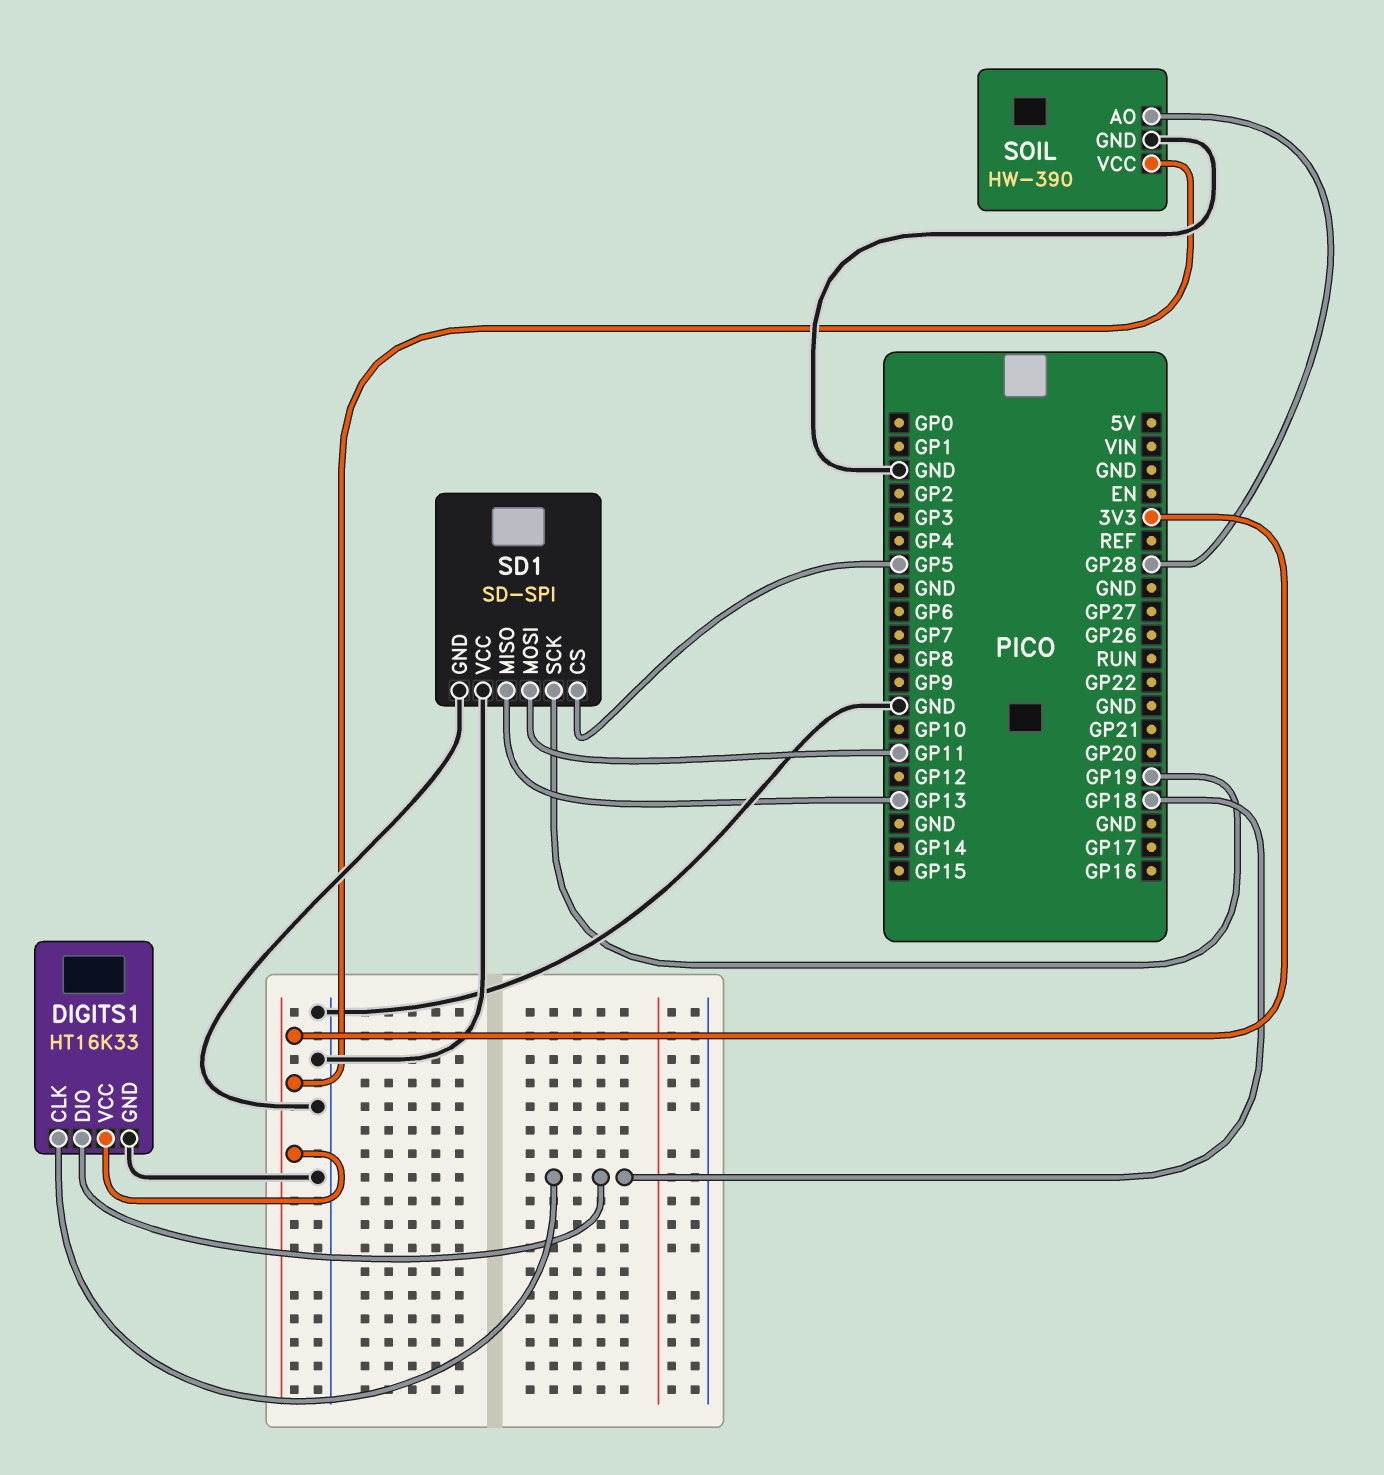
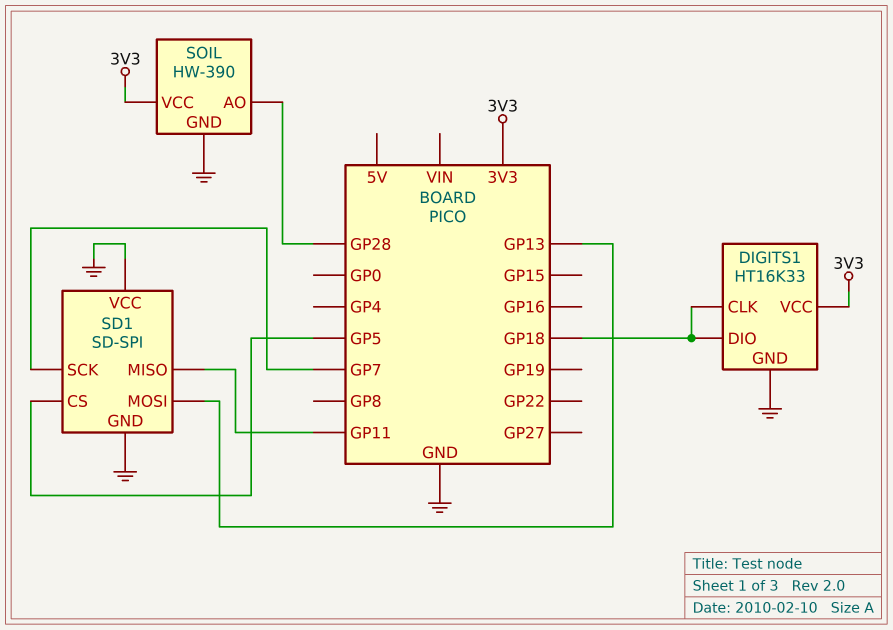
SD1 pin MISO: GP13 -> GP11
SD1 pin MOSI: GP11 -> GP13
SD1 pin SCK: GP19 -> GP7

